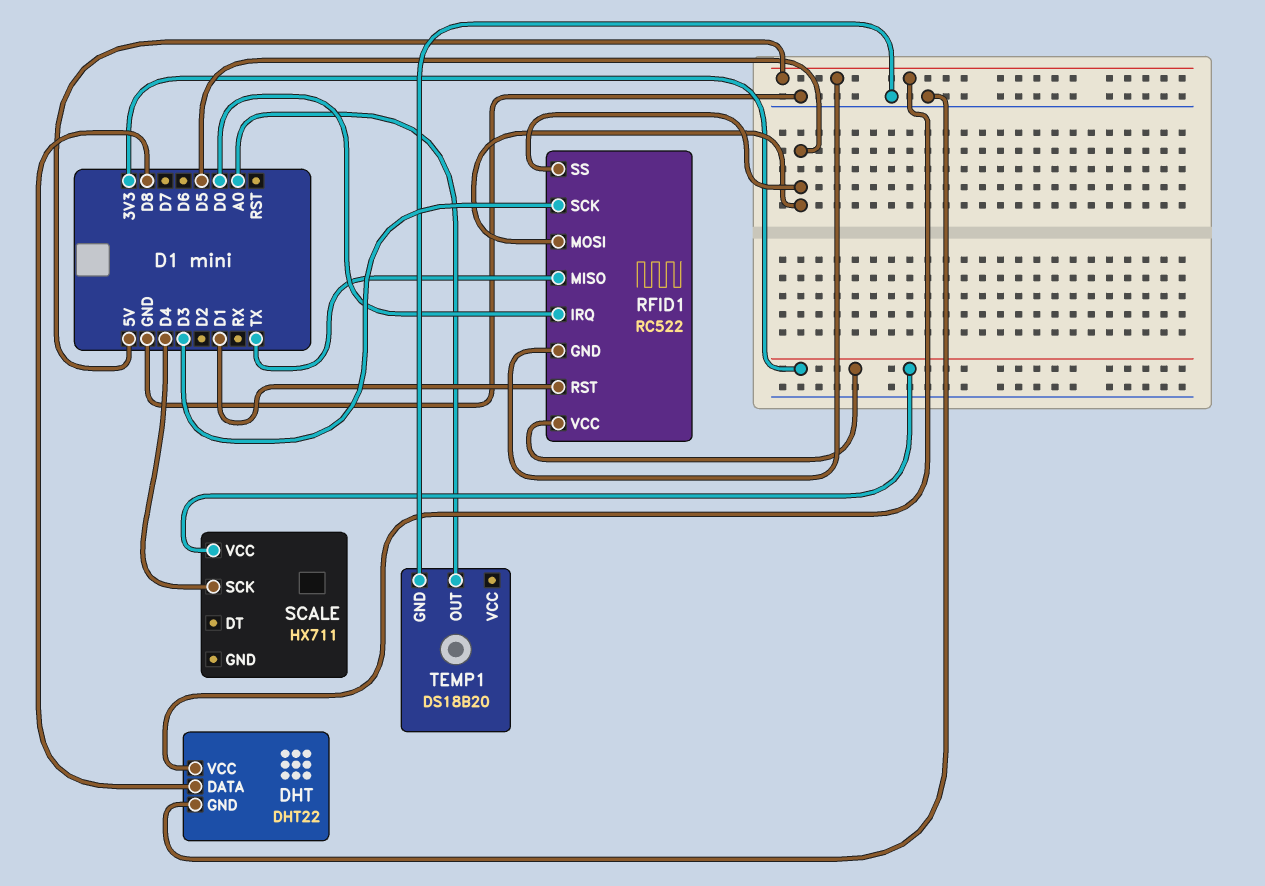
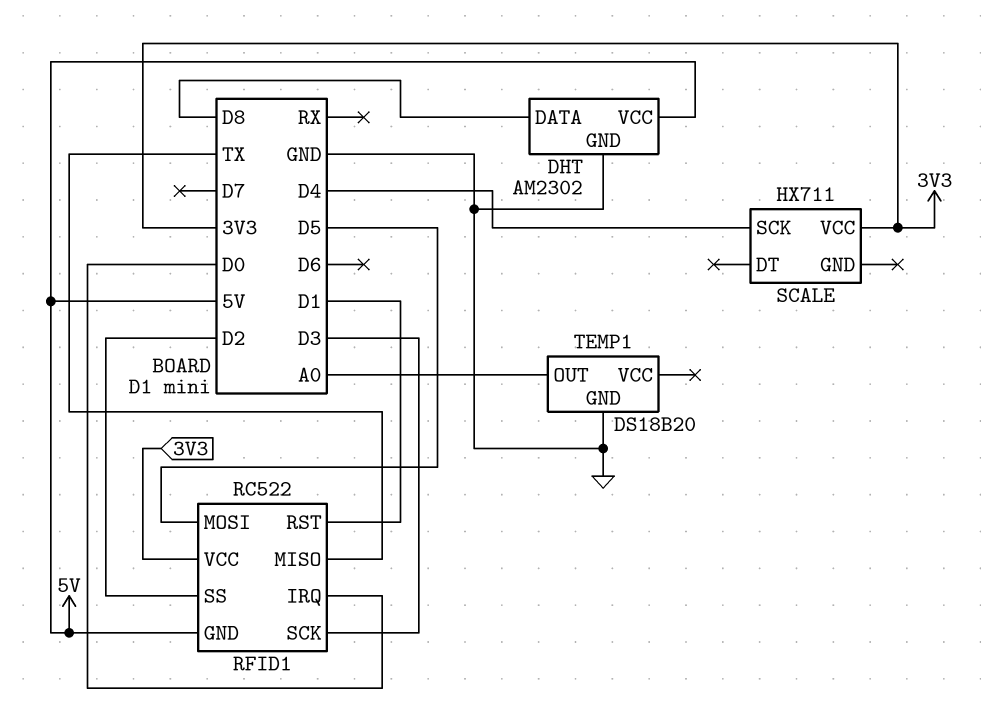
DHT: DHT22 -> AM2302
RFID1 pin SS: D5 -> D2

